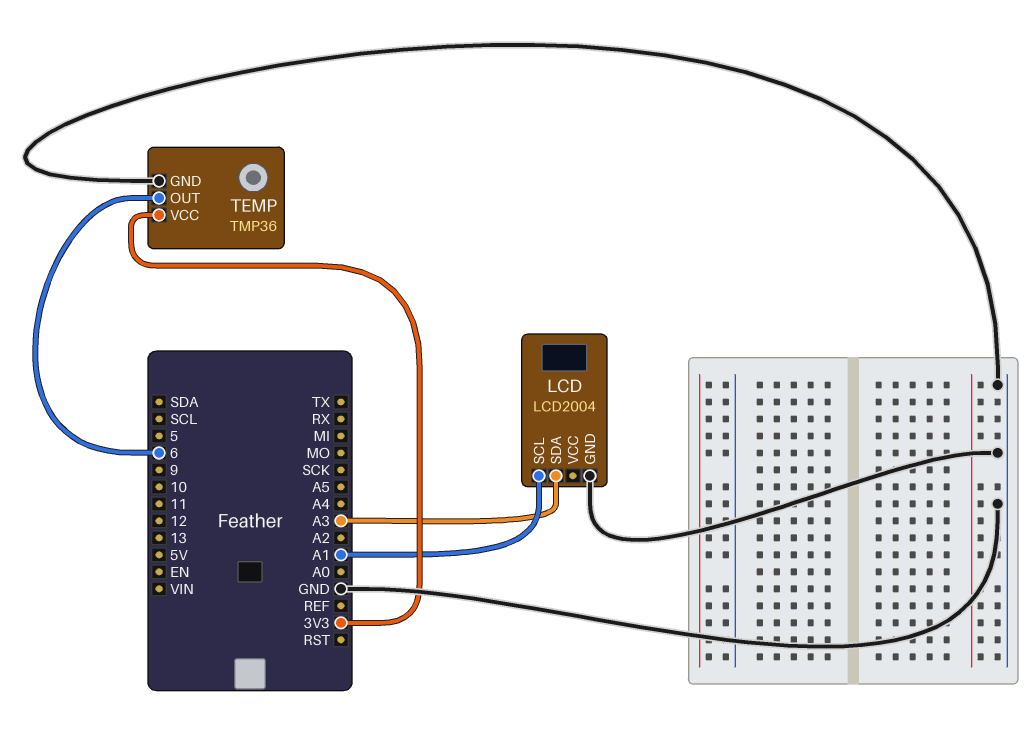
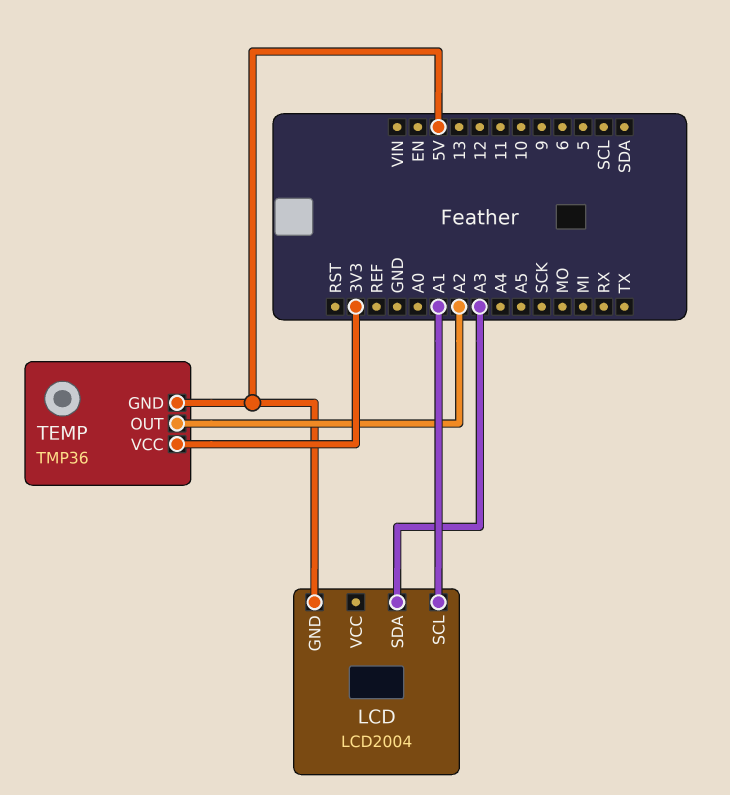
LCD pin GND: GND -> 5V
TEMP pin GND: GND -> 5V
TEMP pin OUT: 6 -> A2

